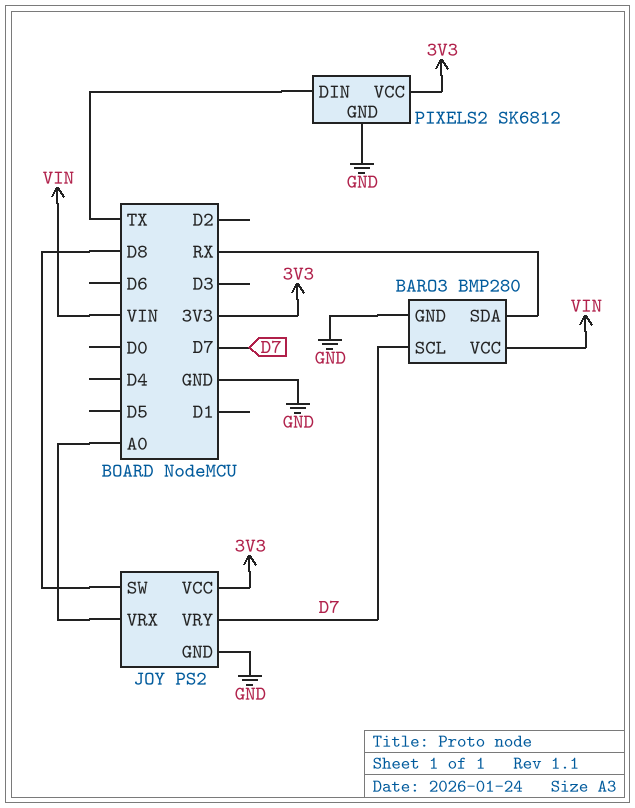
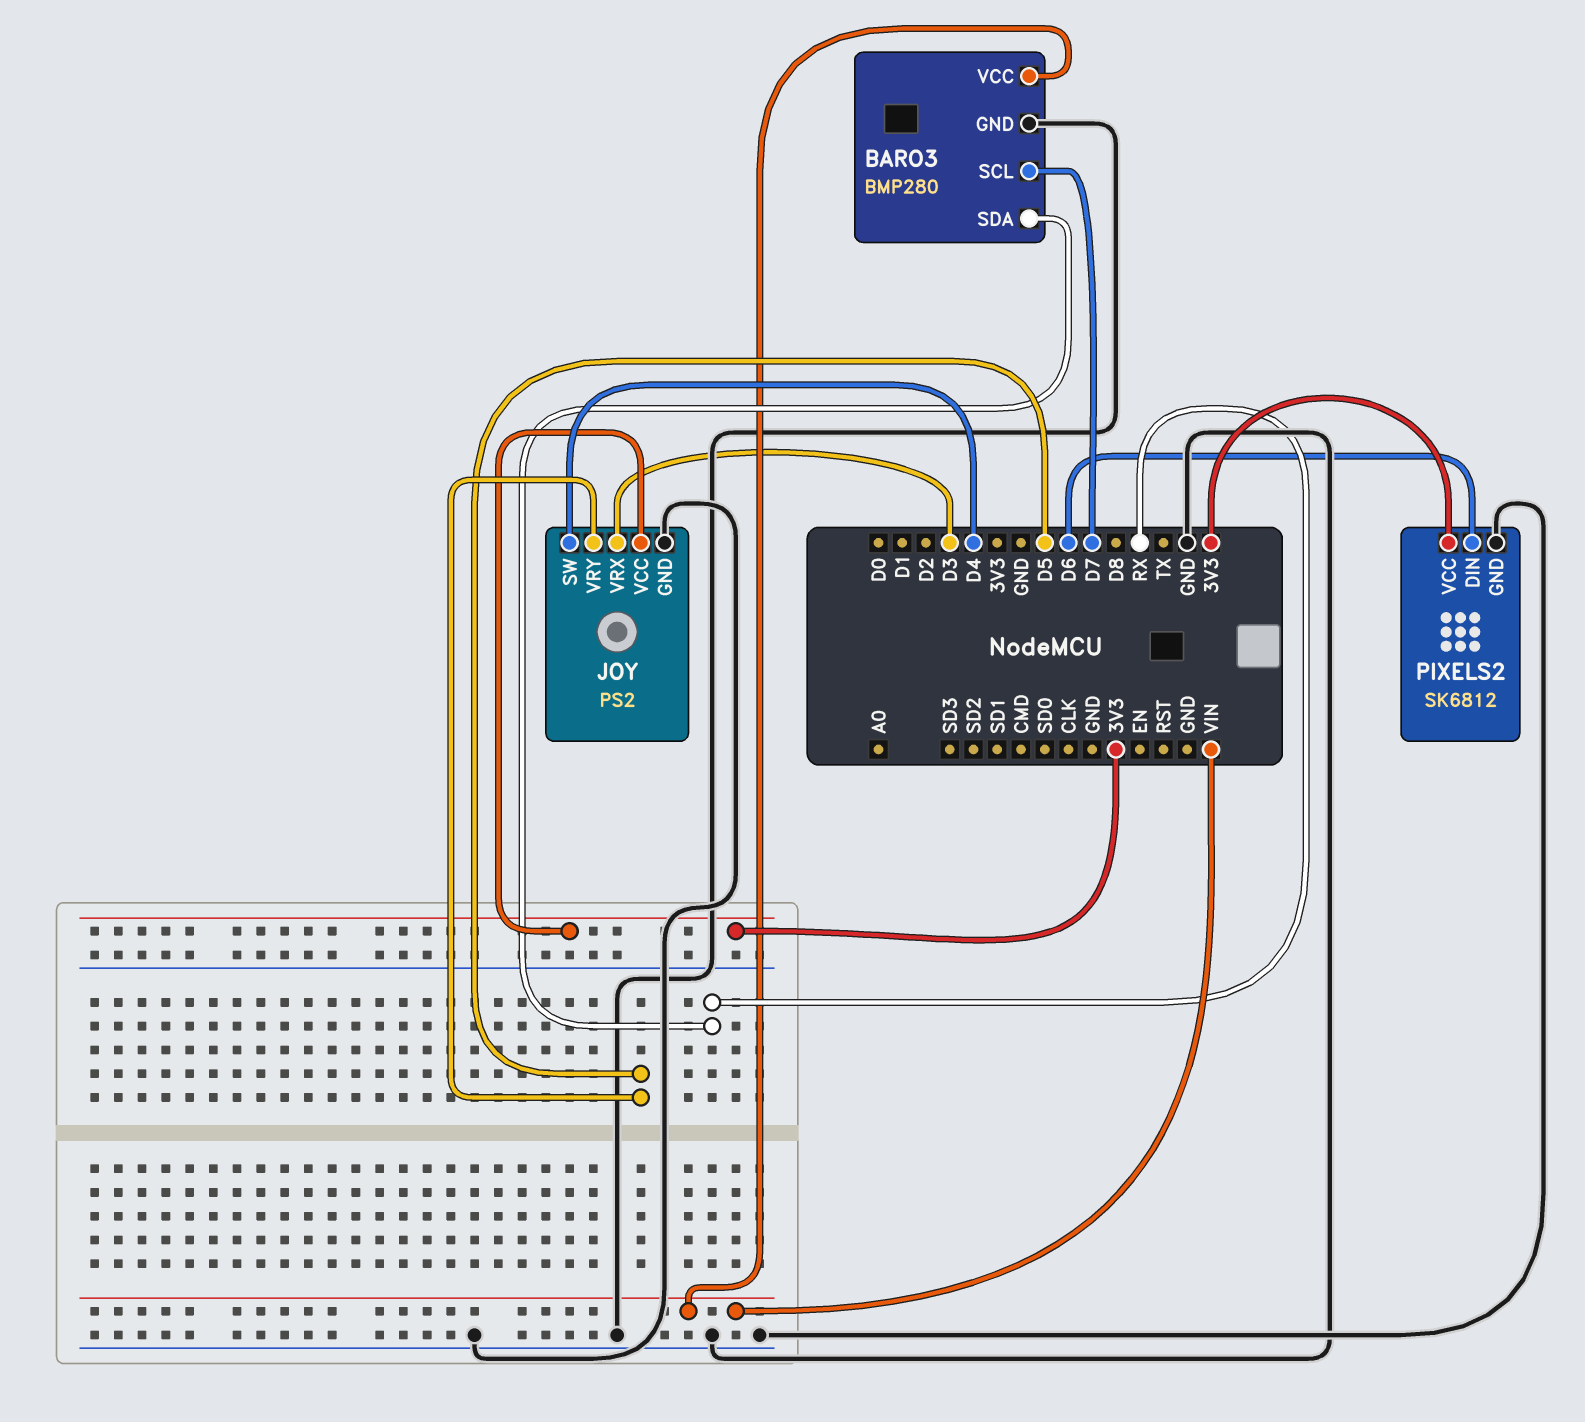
JOY pin SW: D8 -> D4
JOY pin VRX: A0 -> D3
JOY pin VRY: D7 -> D5
PIXELS2 pin DIN: TX -> D6

